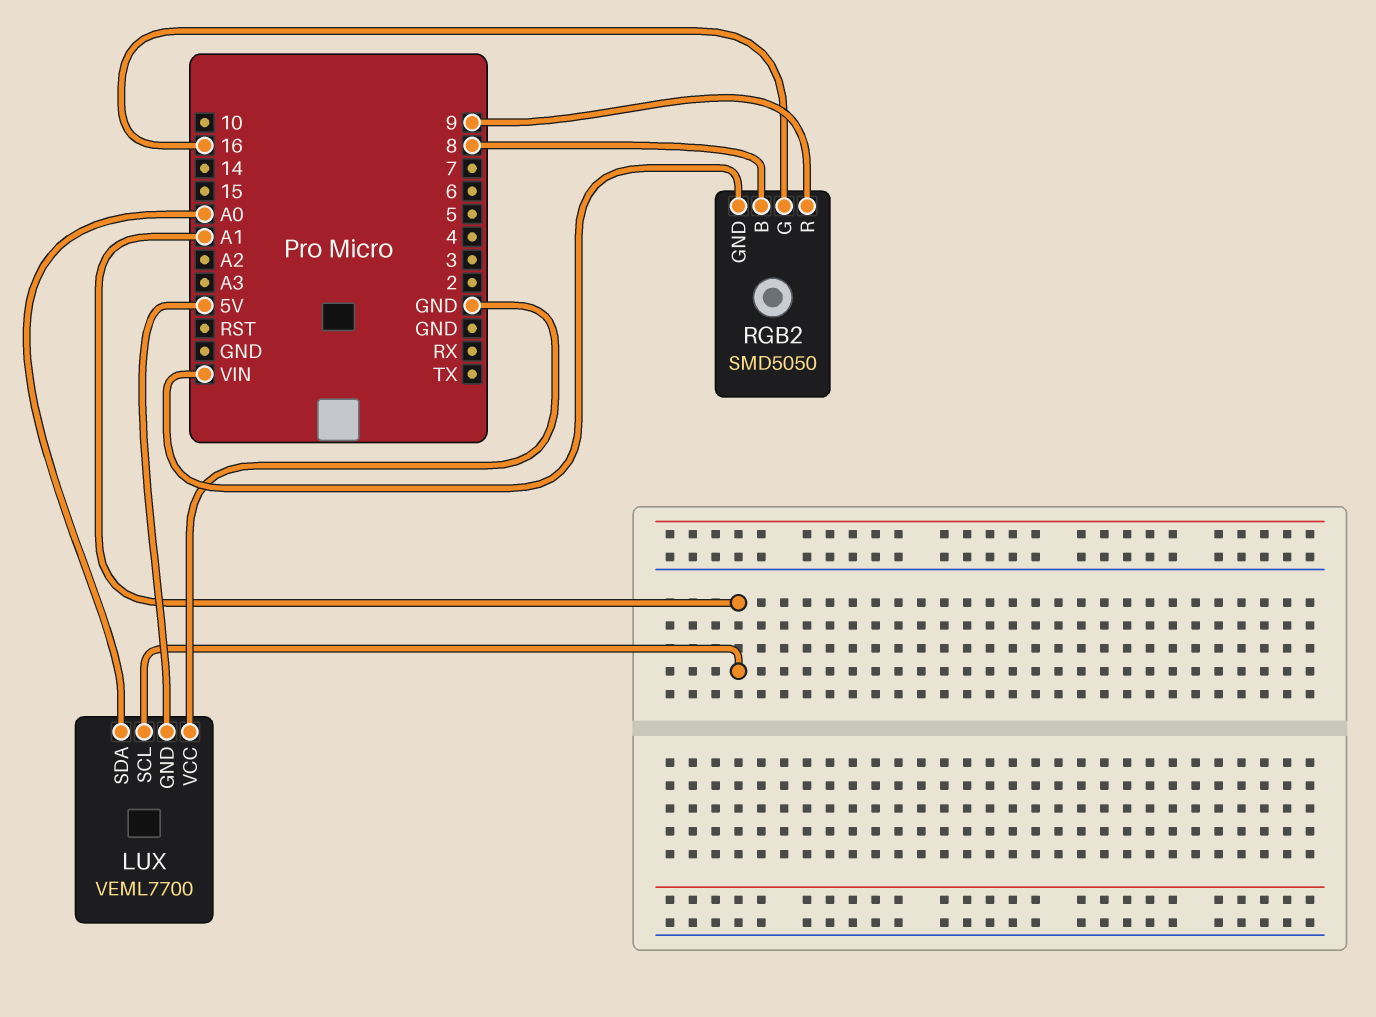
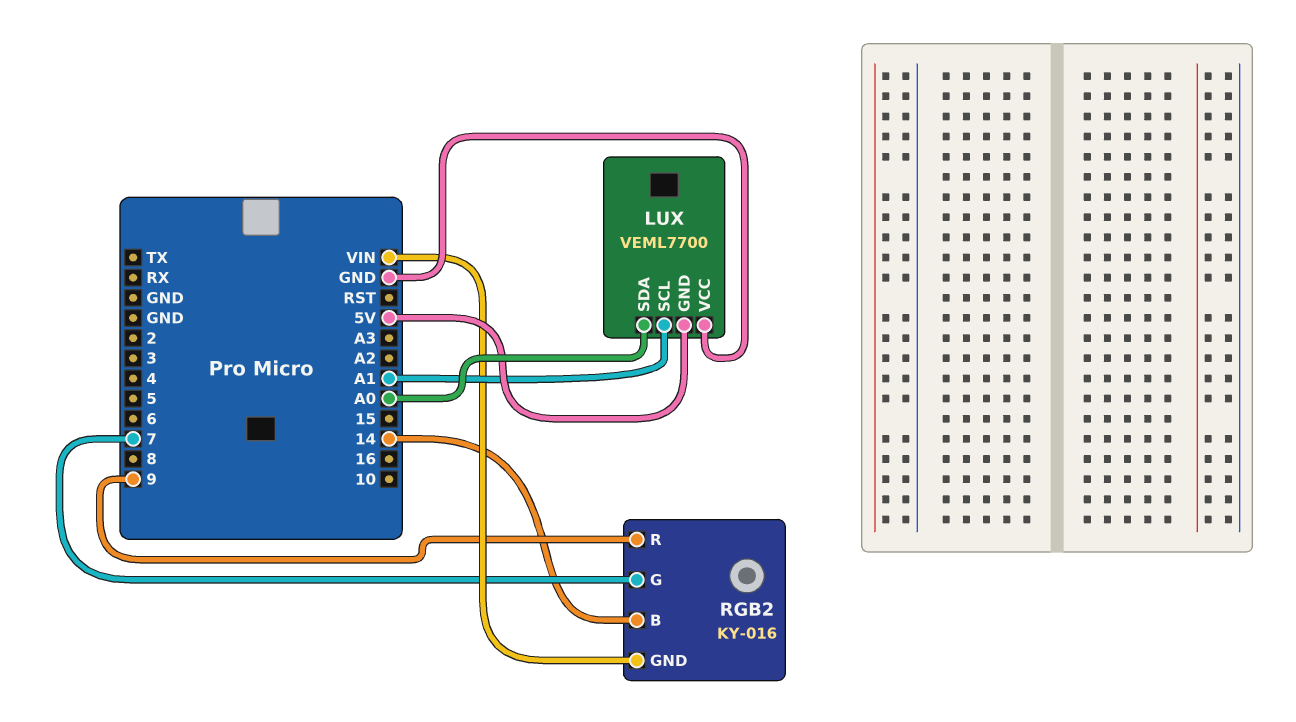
RGB2: SMD5050 -> KY-016
RGB2 pin B: 8 -> 14
RGB2 pin G: 16 -> 7

